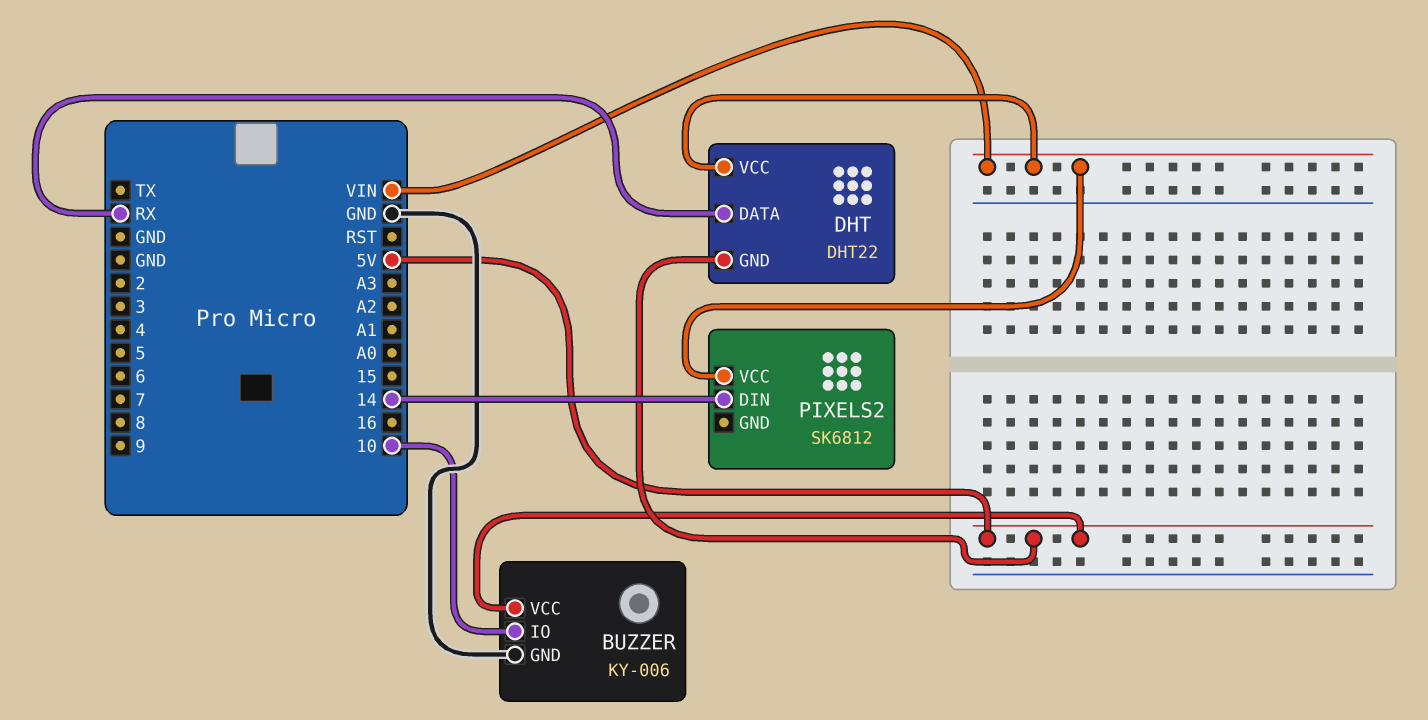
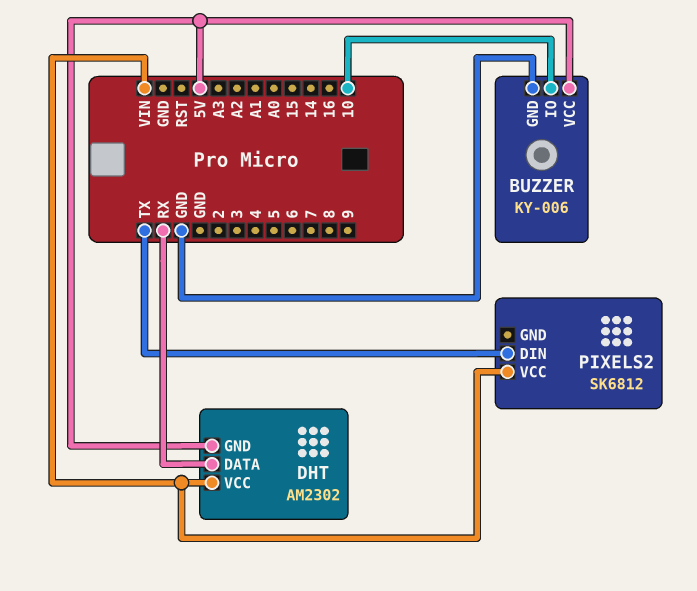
DHT: DHT22 -> AM2302
PIXELS2 pin DIN: 14 -> TX

